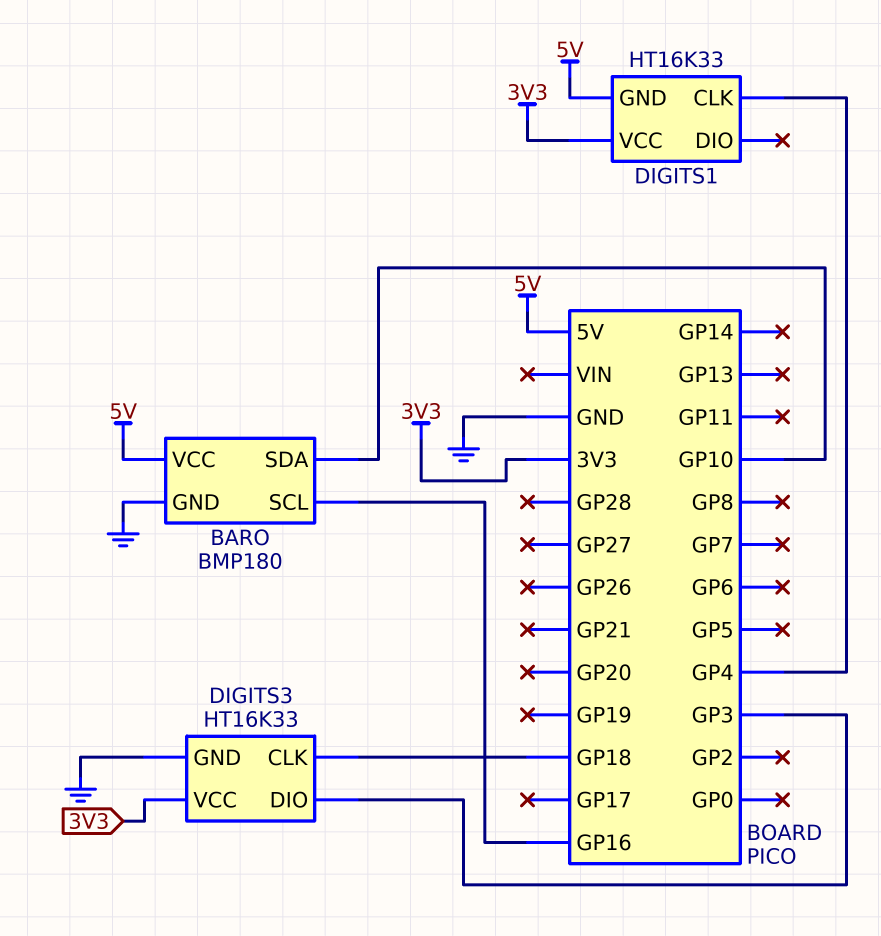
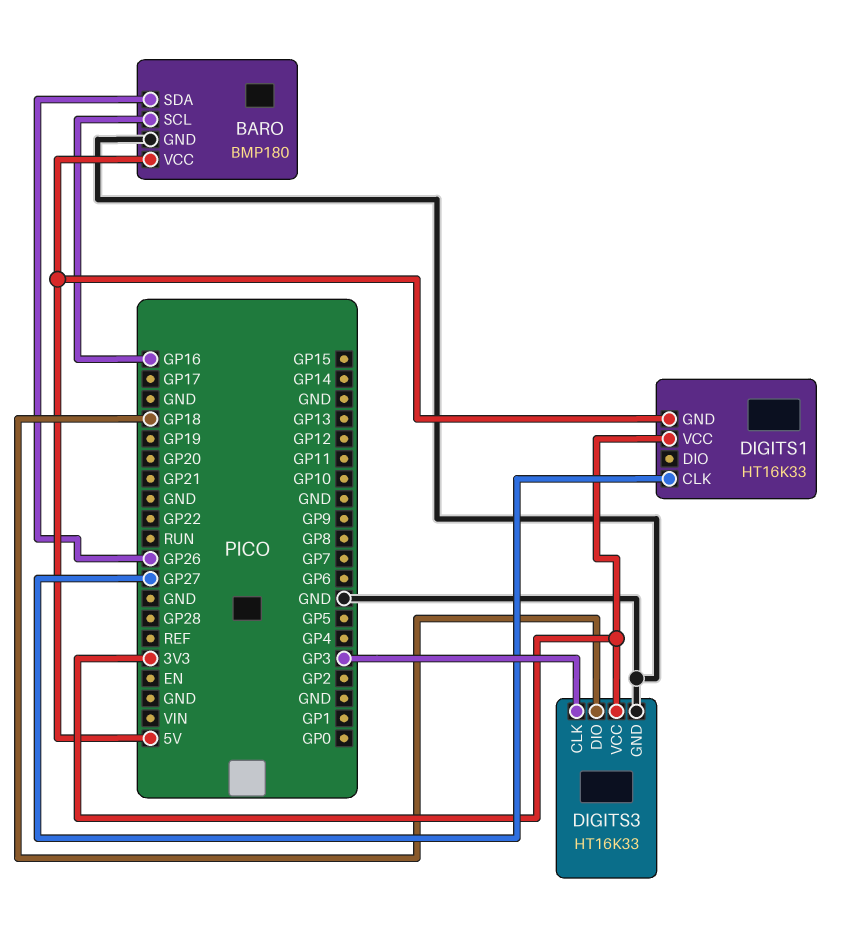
BARO pin SDA: GP10 -> GP26
DIGITS1 pin CLK: GP4 -> GP27
DIGITS3 pin CLK: GP18 -> GP3
DIGITS3 pin DIO: GP3 -> GP18

